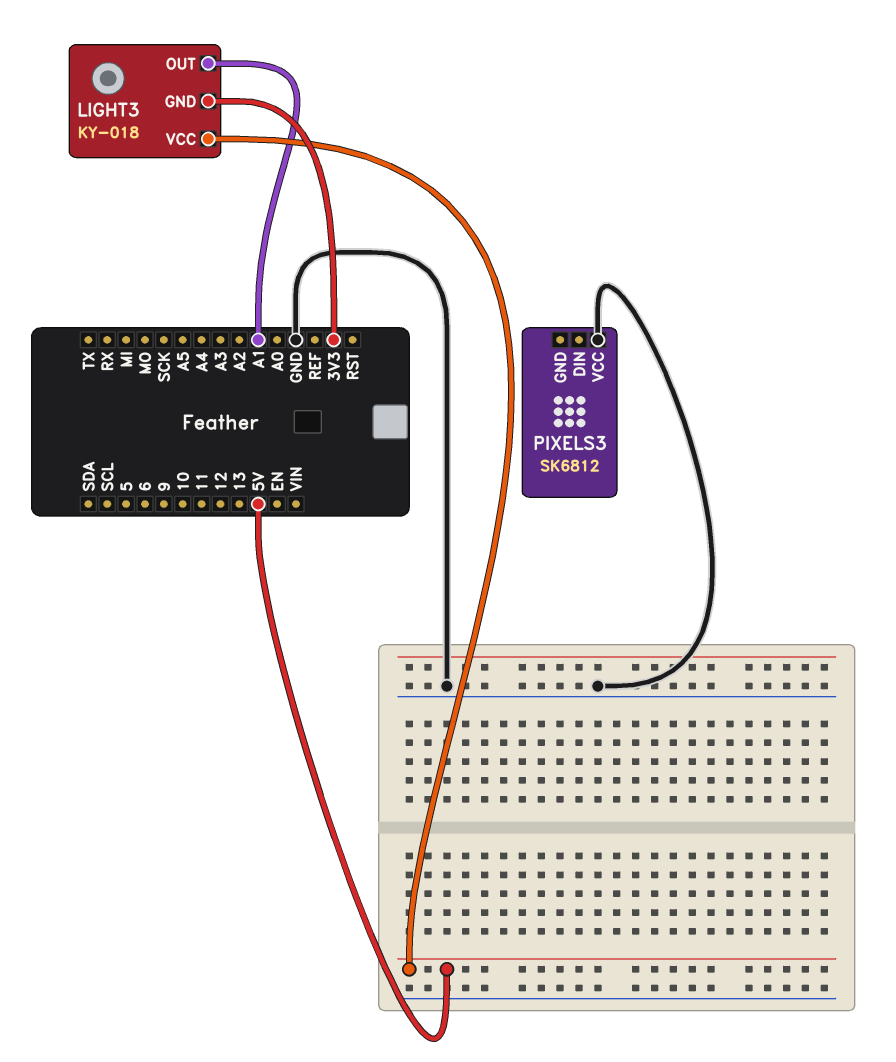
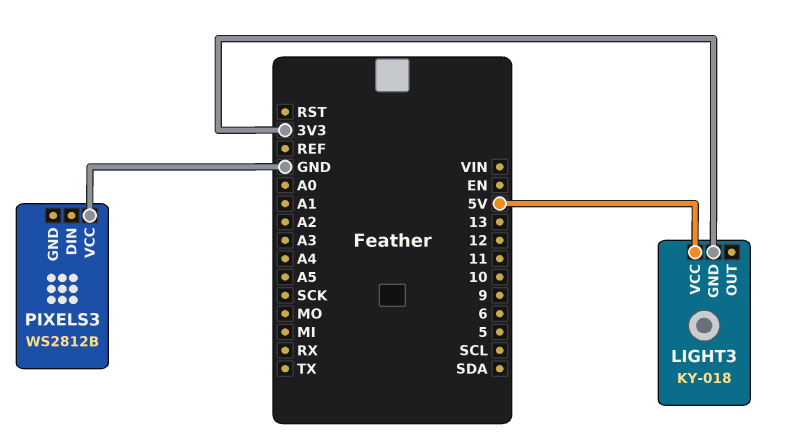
LIGHT3 pin OUT: A1 -> none
PIXELS3: SK6812 -> WS2812B

